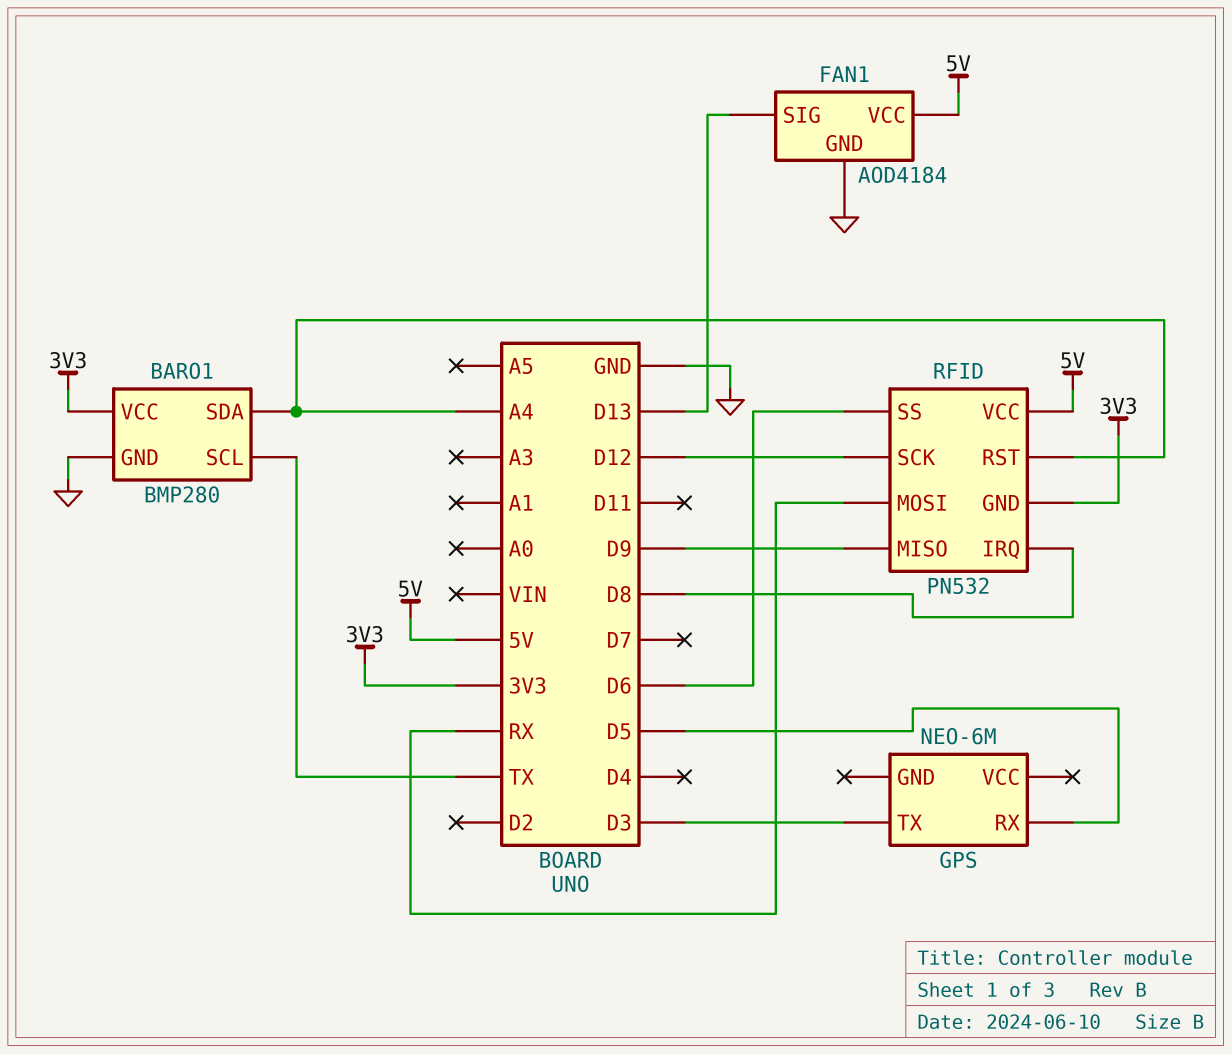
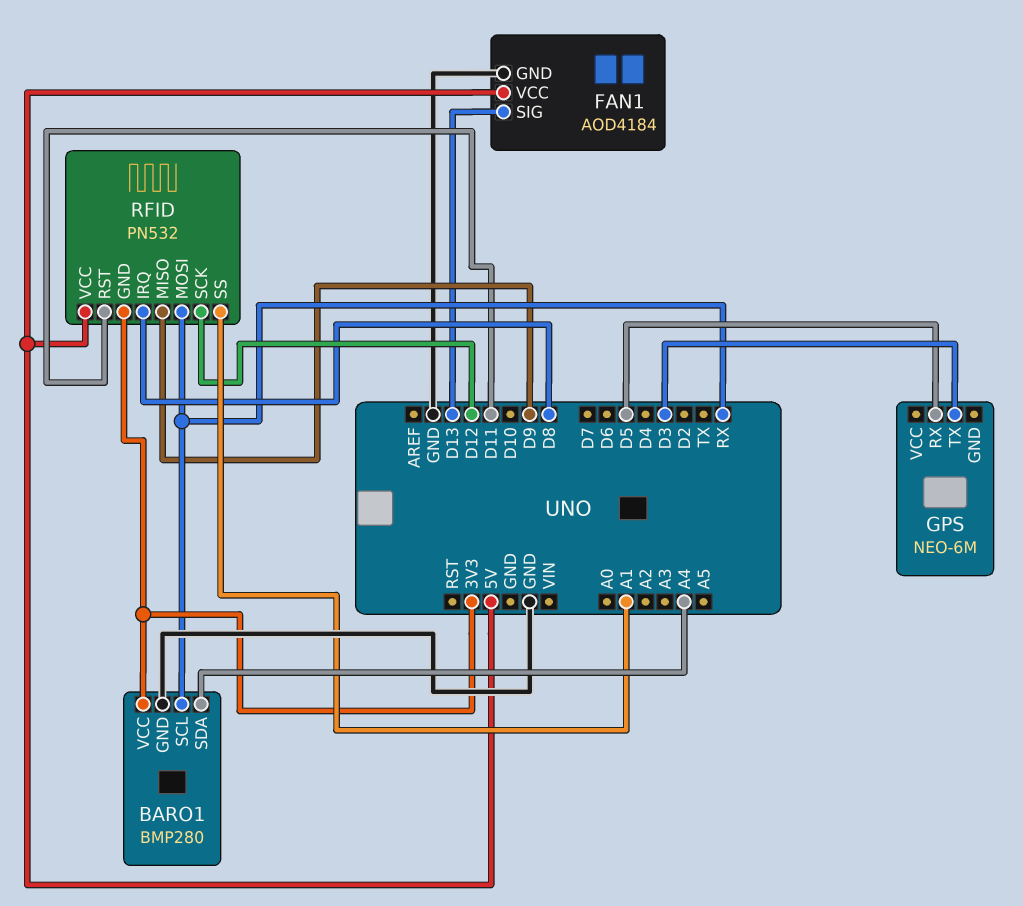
BARO1 pin SCL: TX -> RX
RFID pin RST: A4 -> D11
RFID pin SS: D6 -> A1

